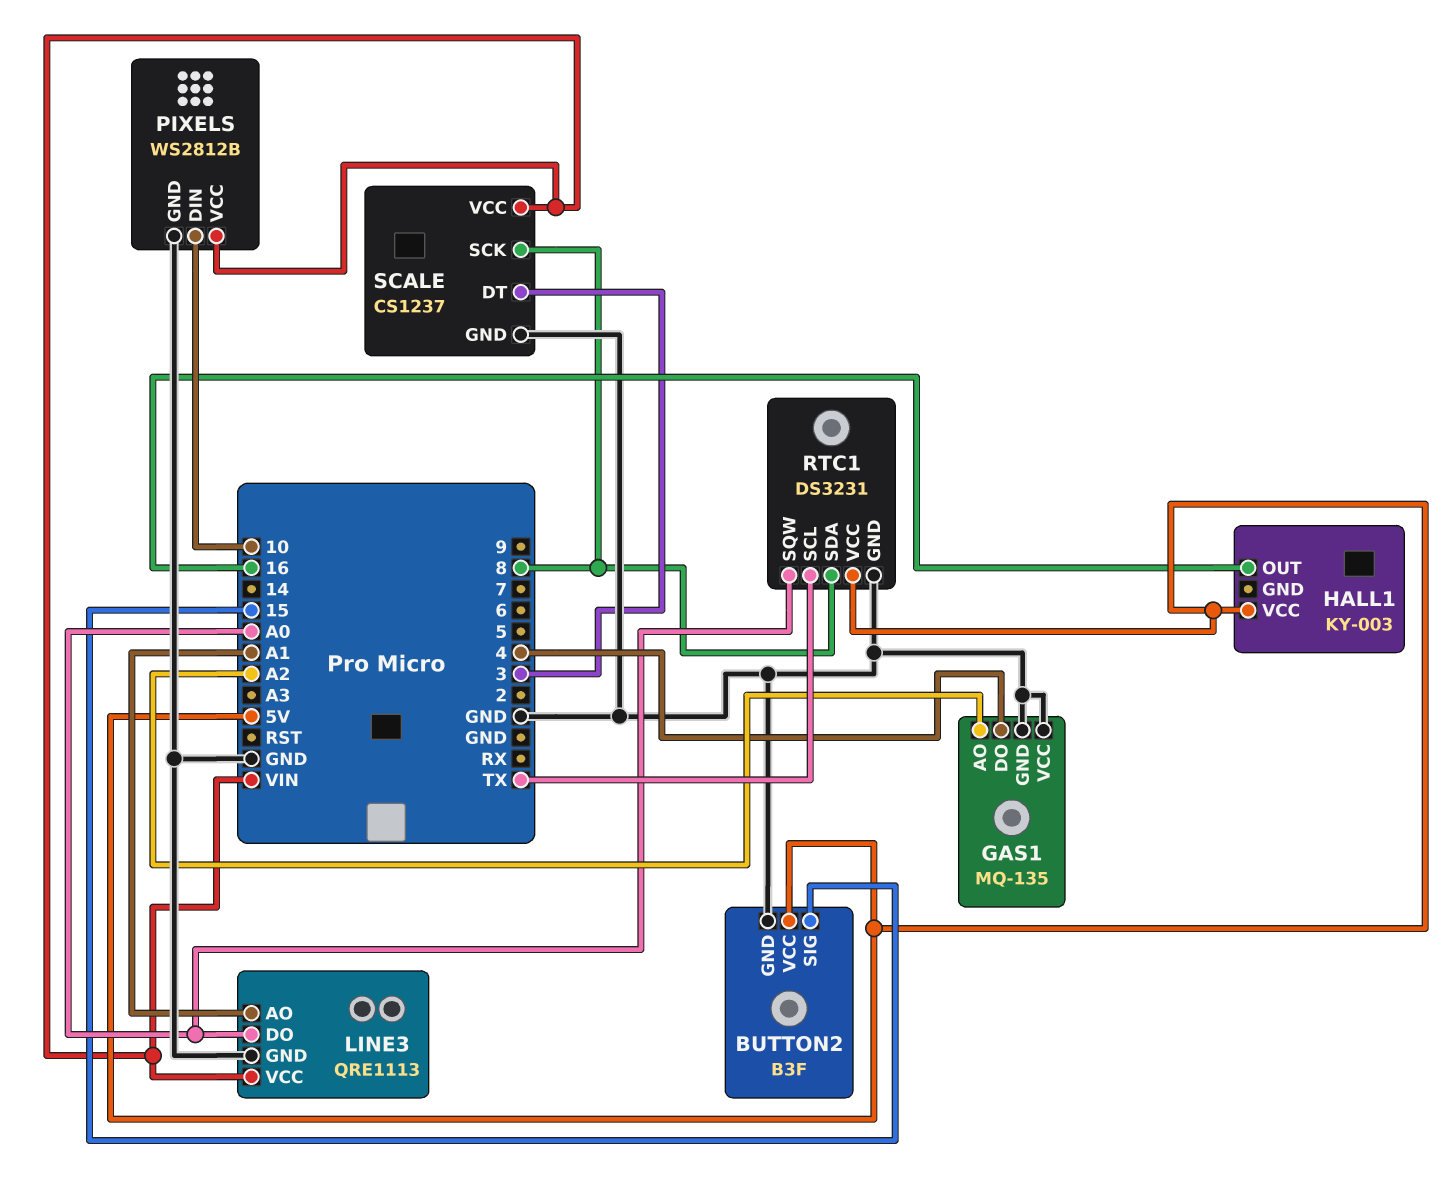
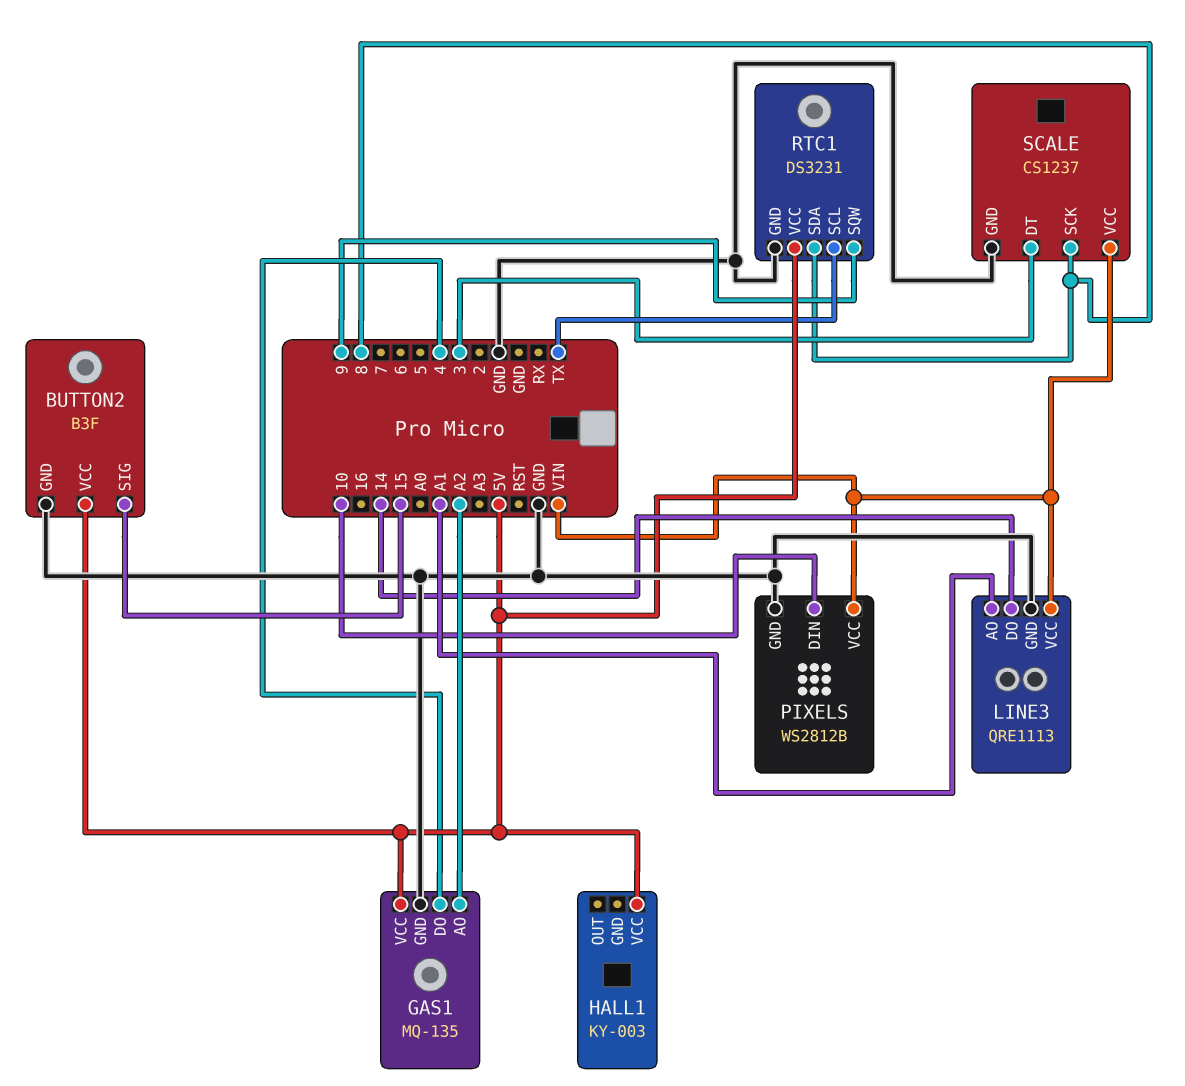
GAS1 pin VCC: GND -> 5V
HALL1 pin OUT: 16 -> none
LINE3 pin DO: A0 -> 14
RTC1 pin SQW: A0 -> 9

